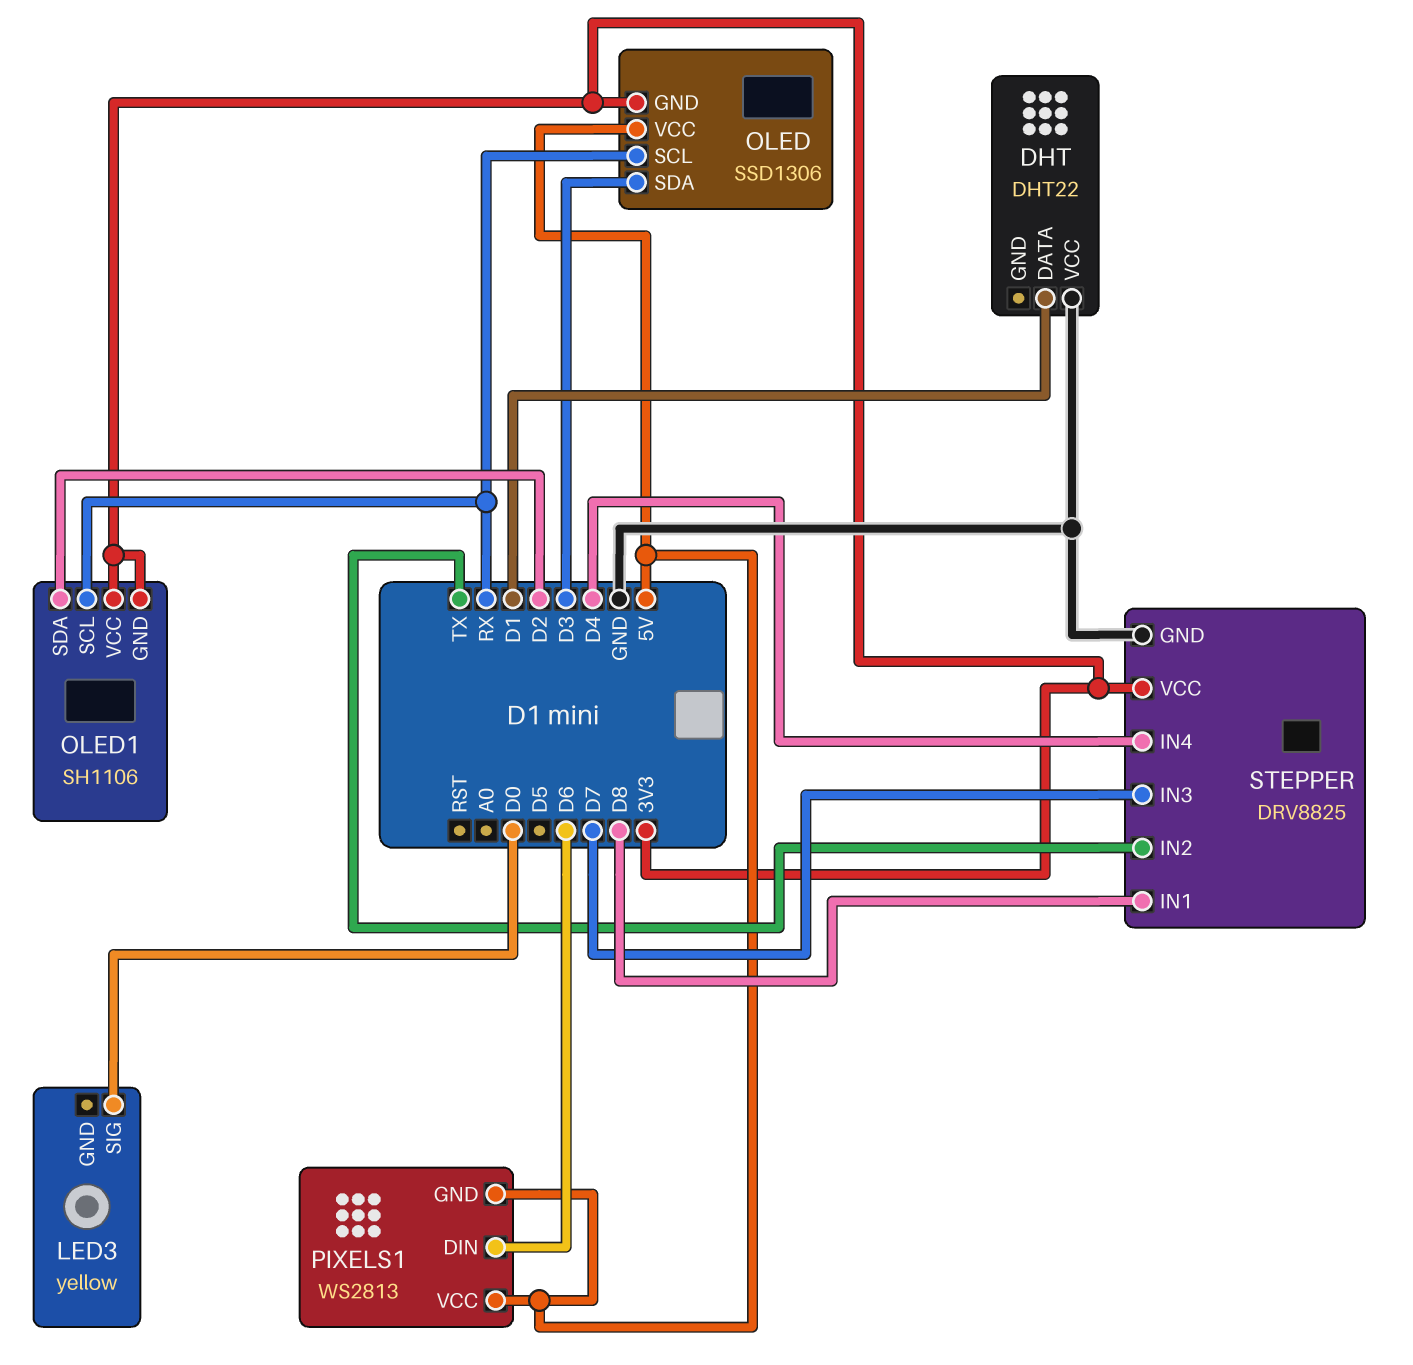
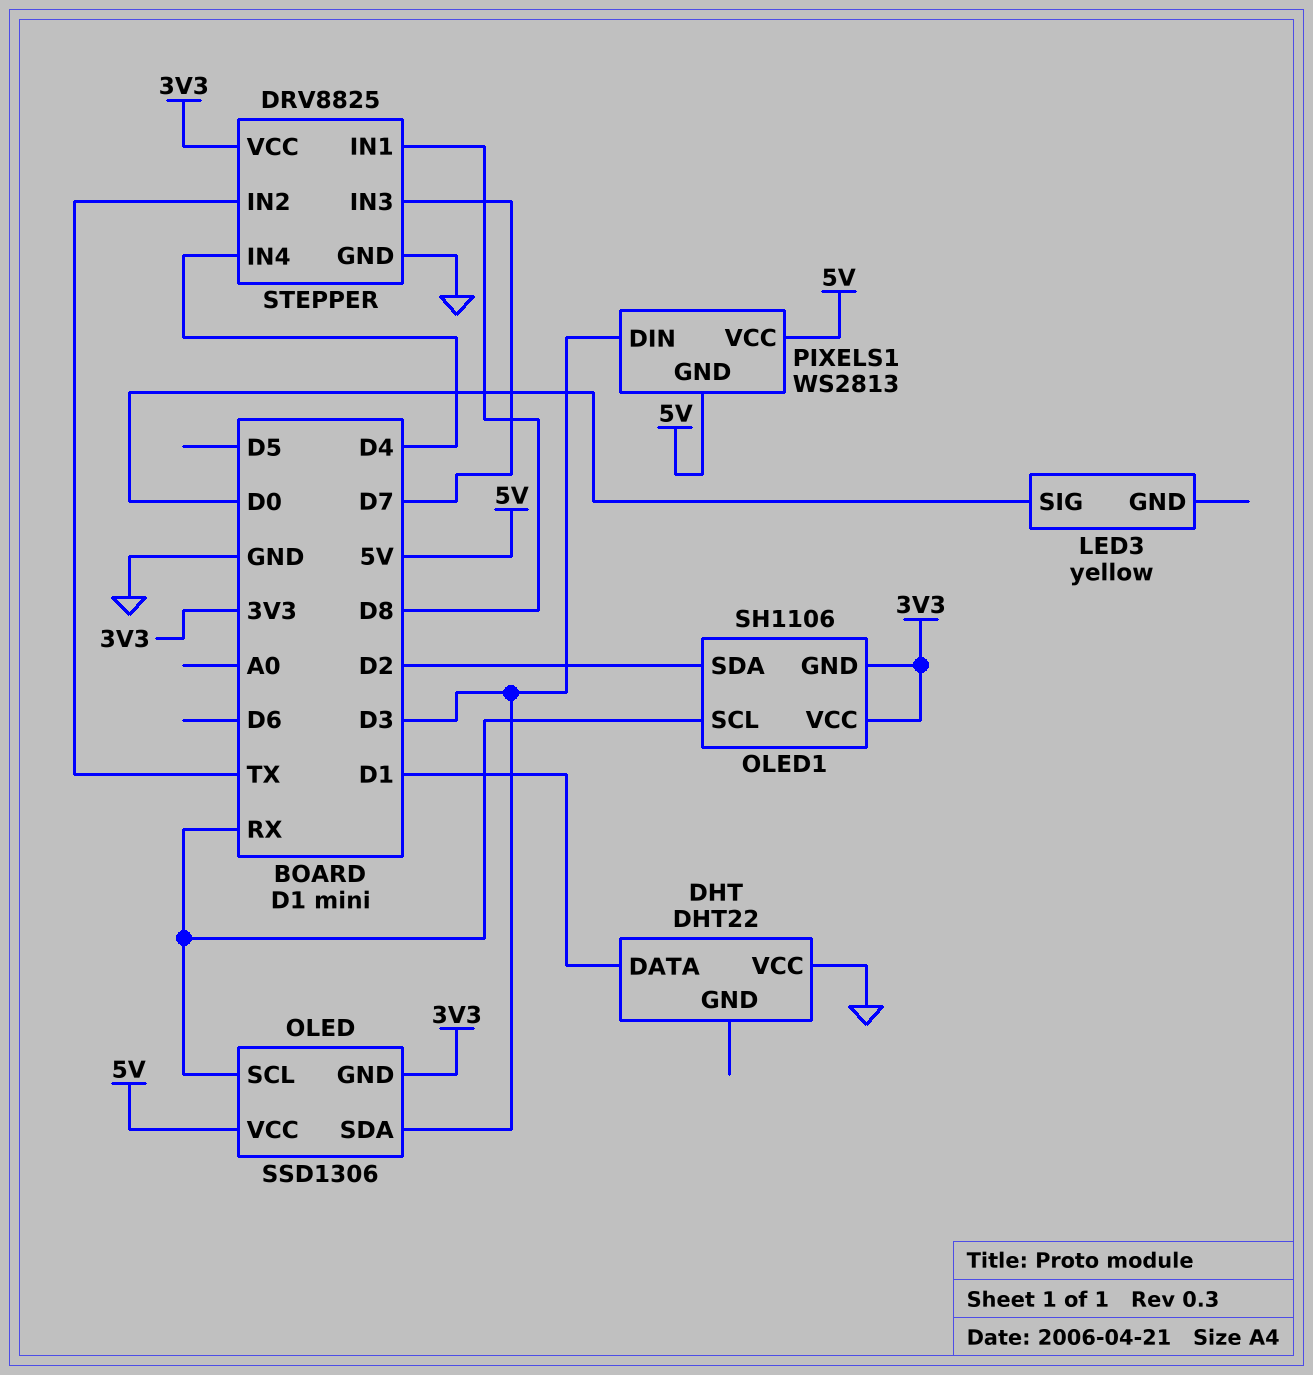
PIXELS1 pin DIN: D6 -> D3

